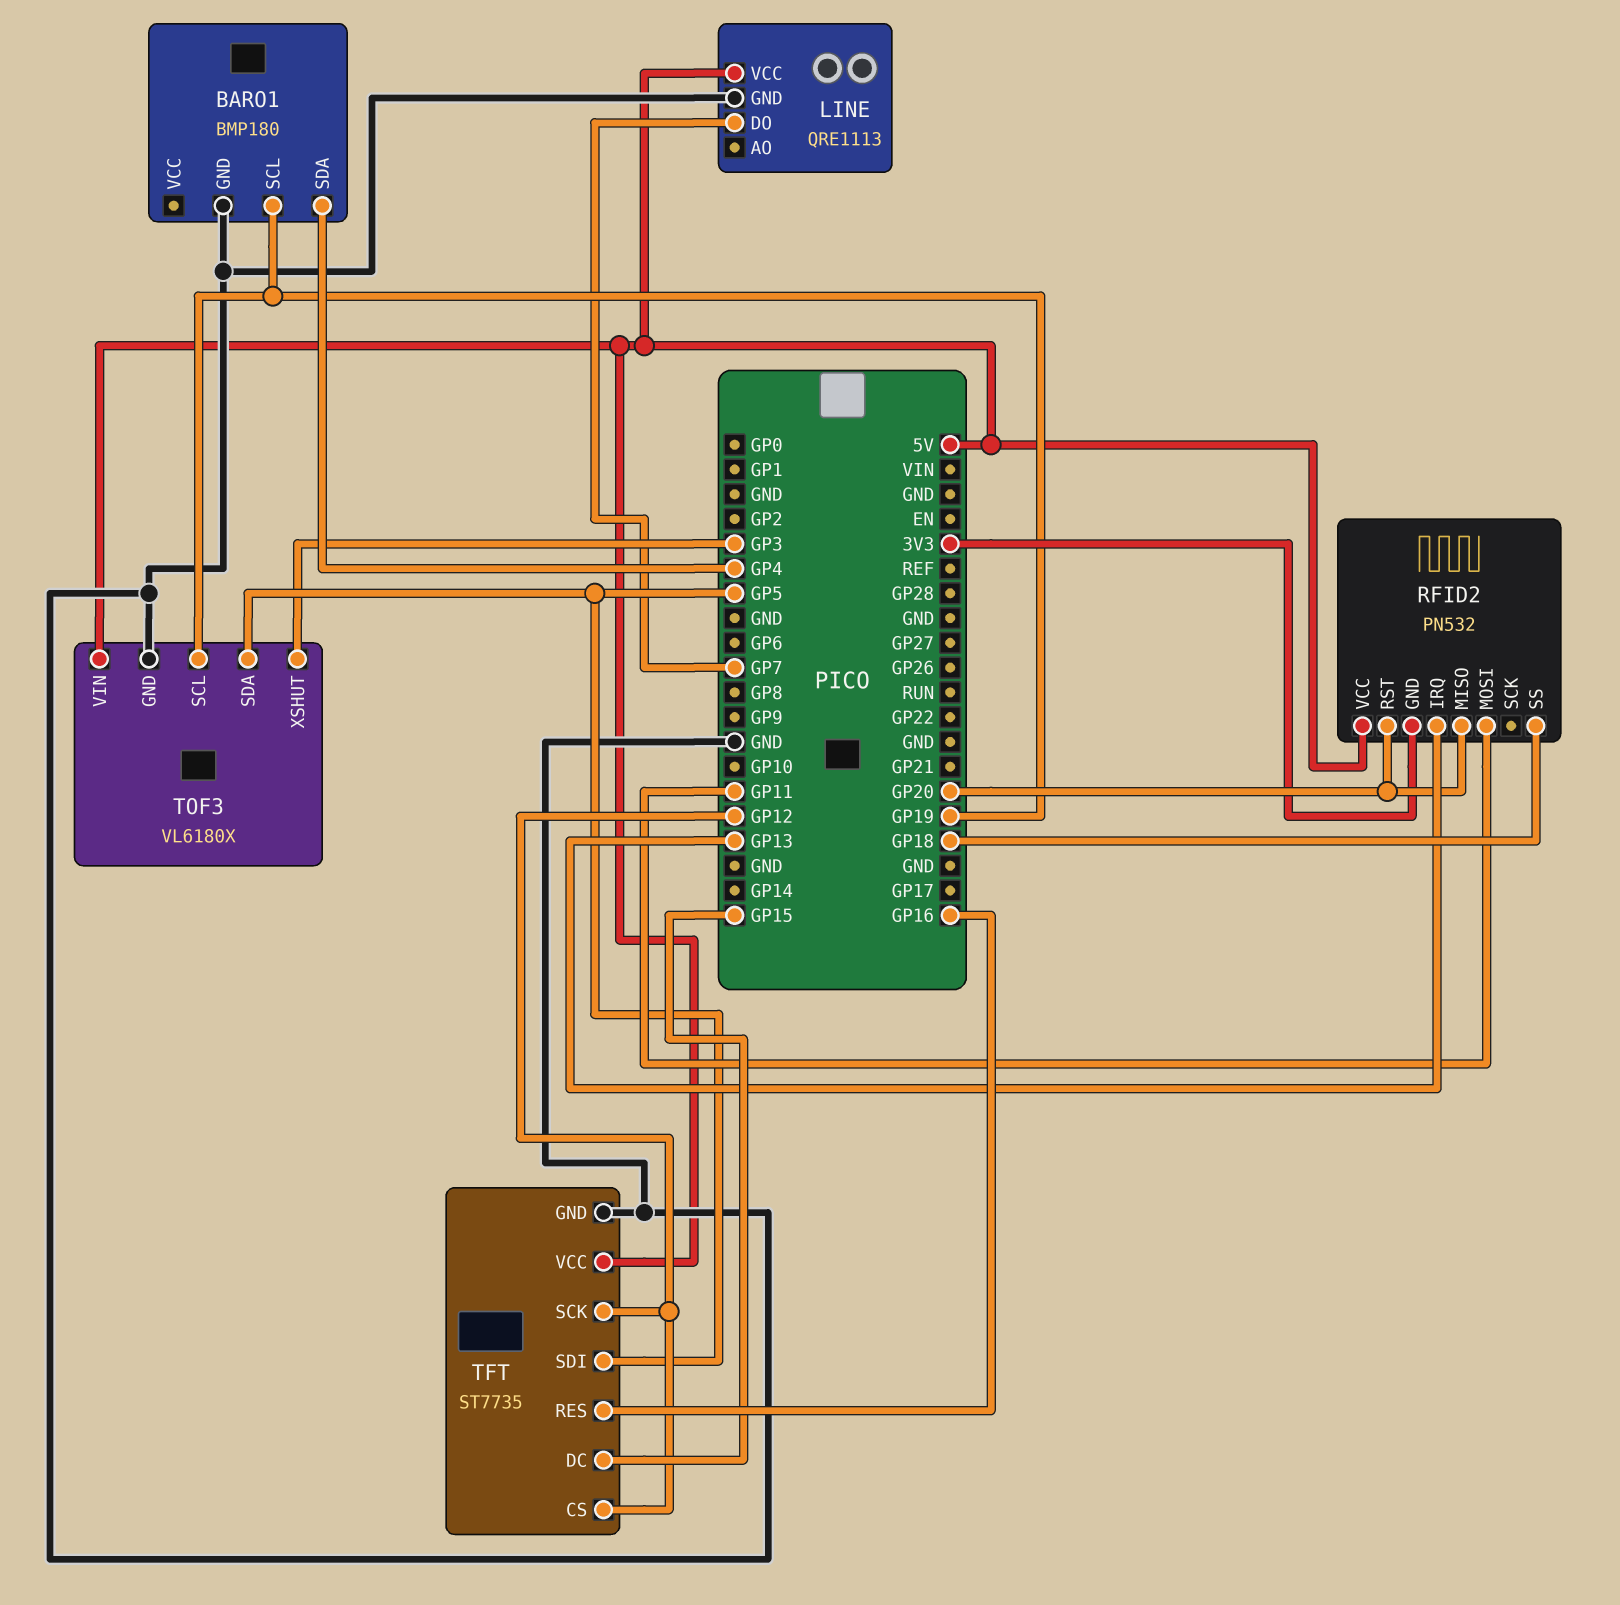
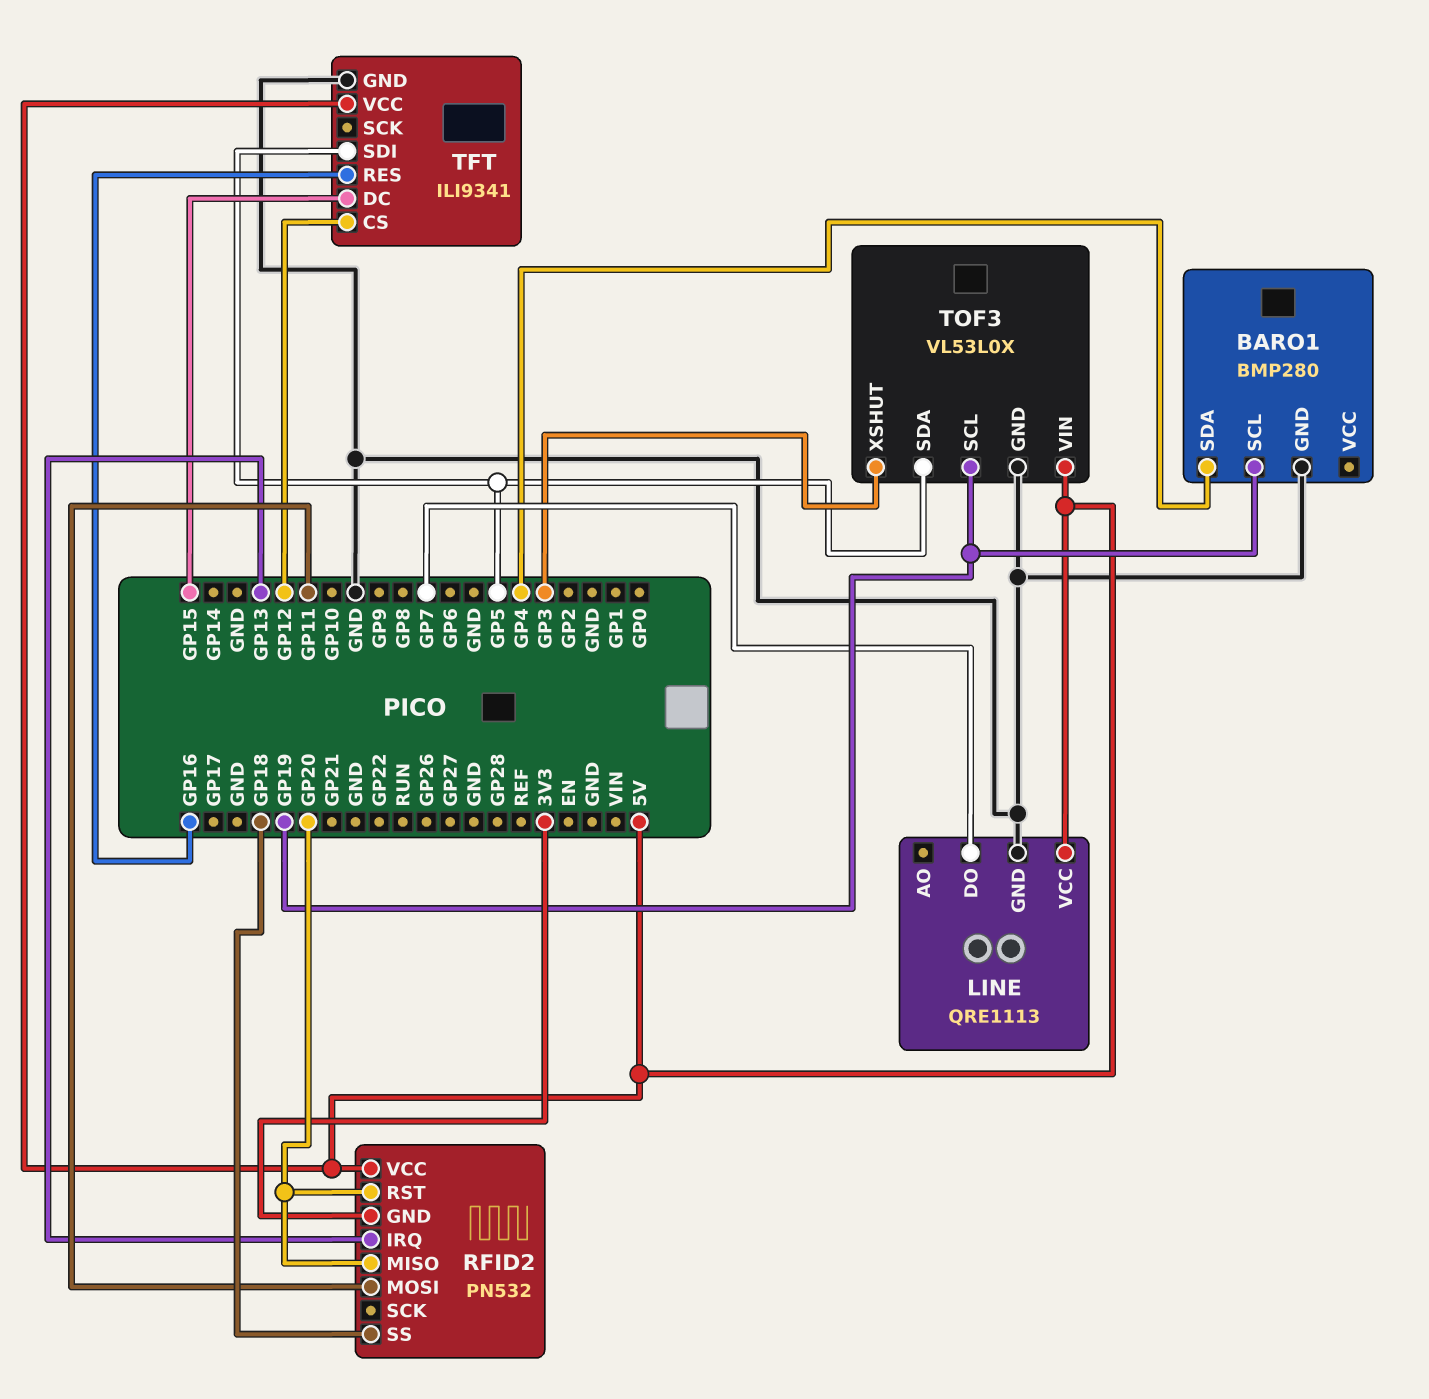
BARO1: BMP180 -> BMP280
TFT: ST7735 -> ILI9341
TFT pin SCK: GP12 -> none
TOF3: VL6180X -> VL53L0X

